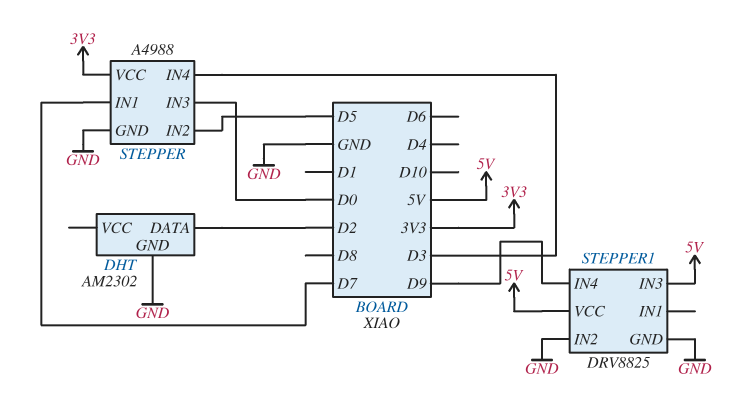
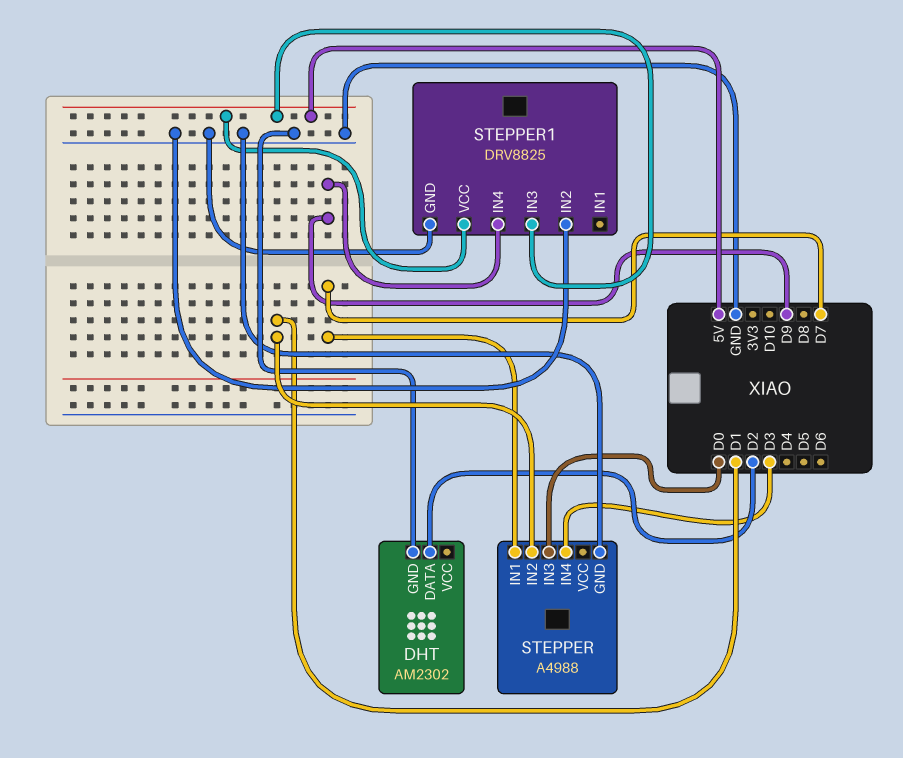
STEPPER pin IN2: D5 -> D1
STEPPER pin VCC: 3V3 -> none

